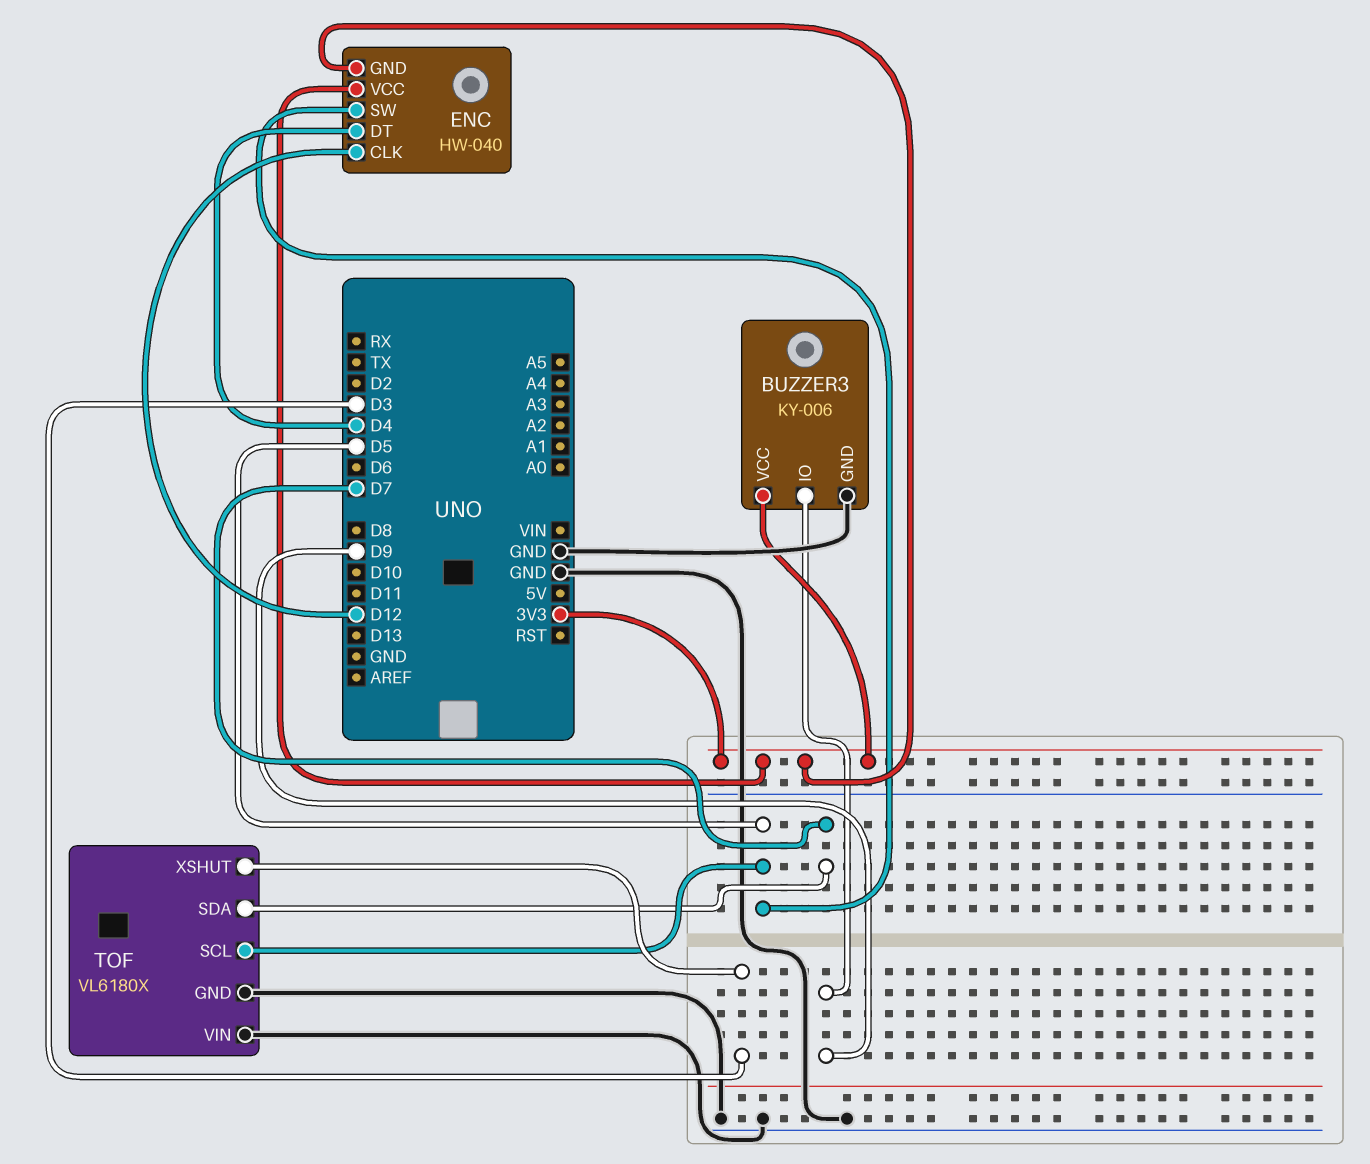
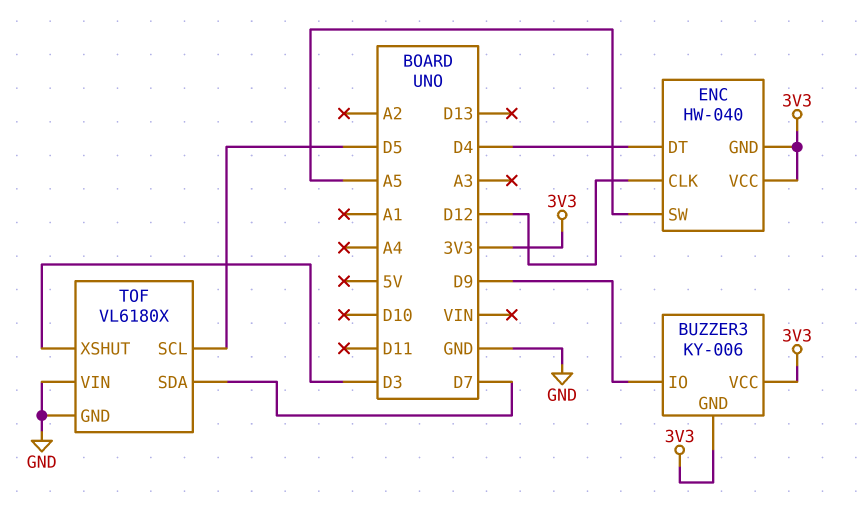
BUZZER3 pin GND: GND -> 3V3
ENC pin SW: D5 -> A5

